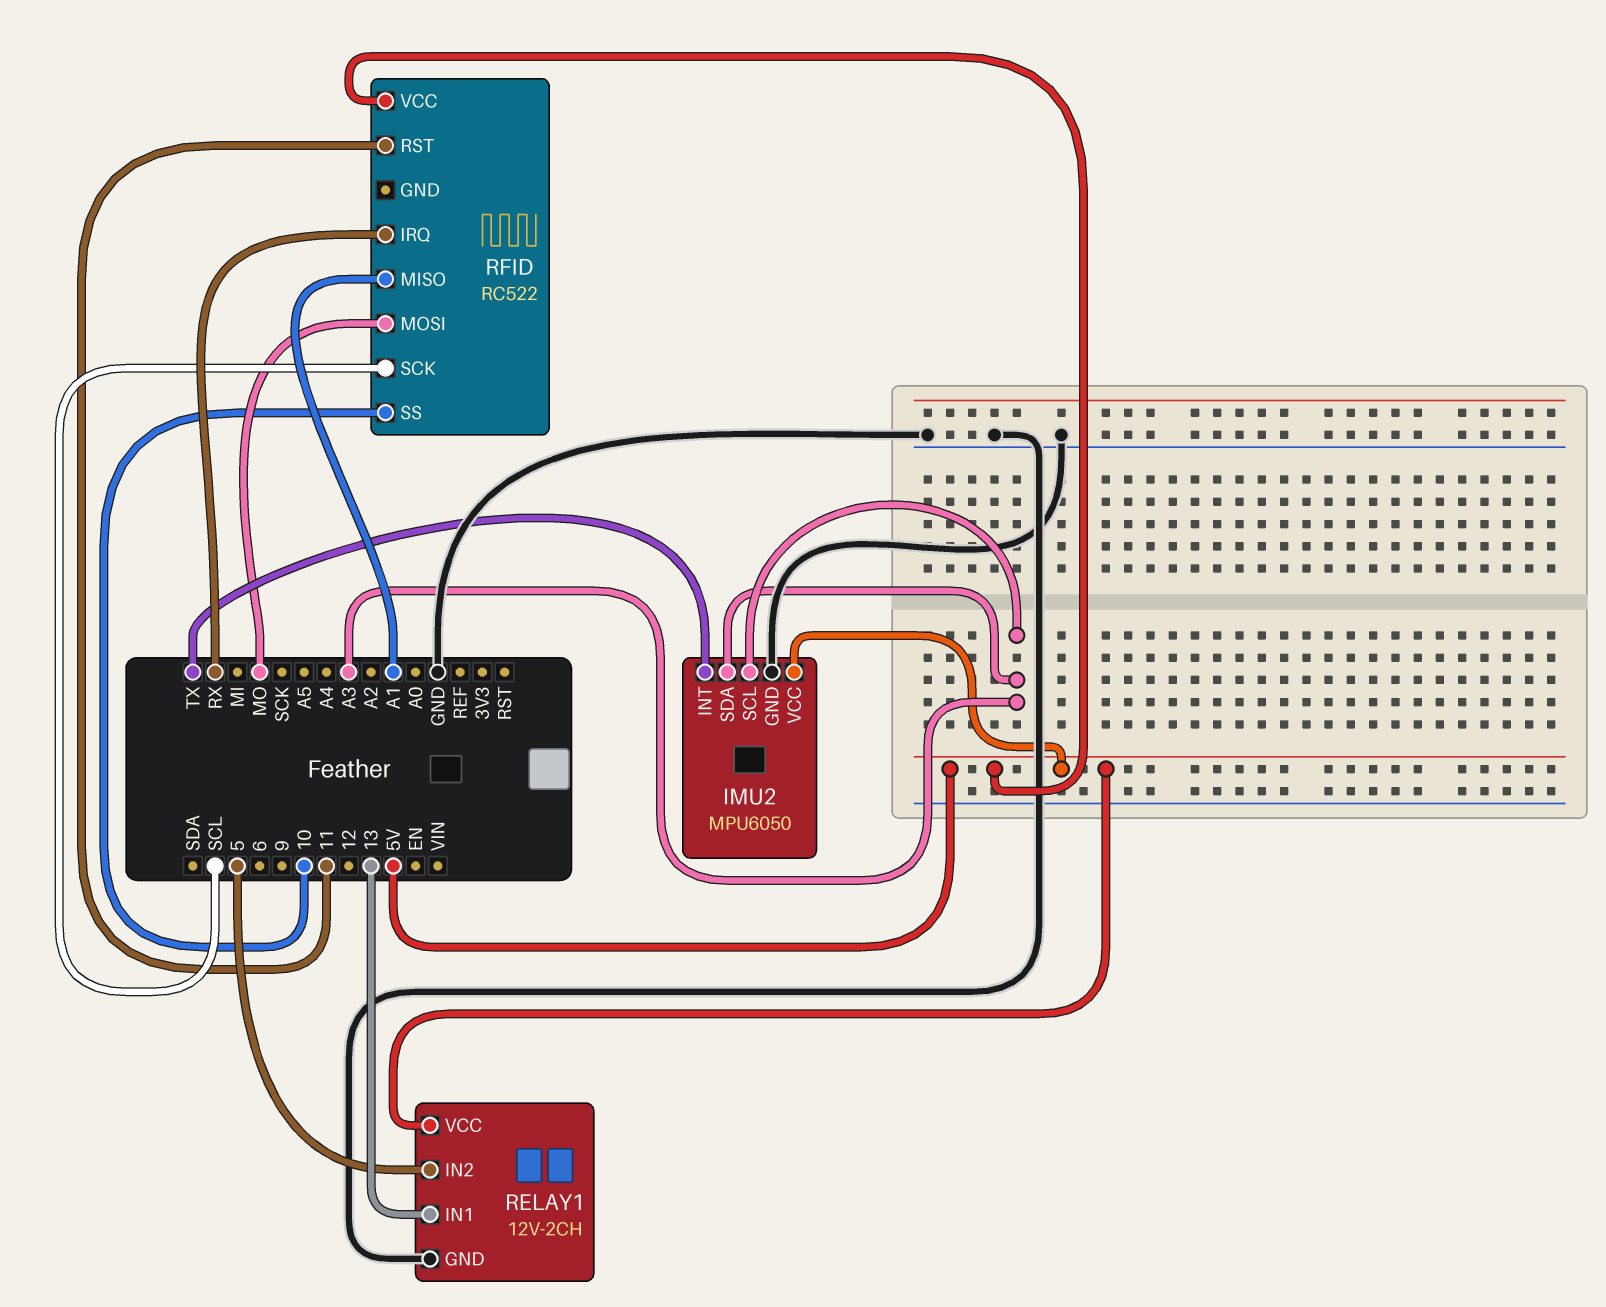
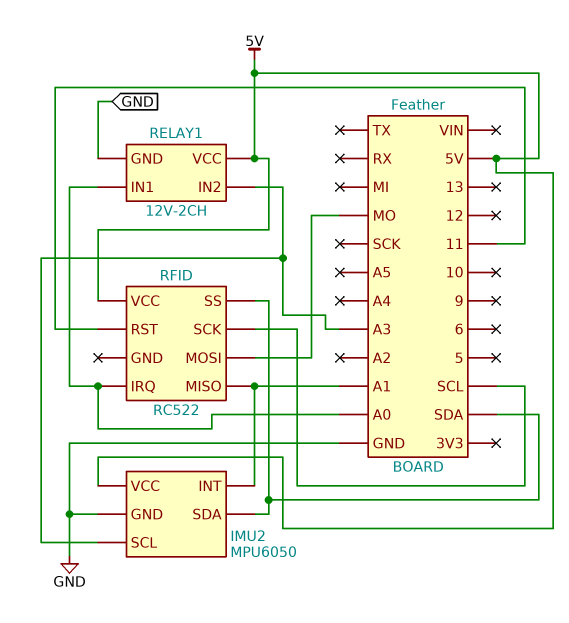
IMU2 pin INT: TX -> A1
IMU2 pin SDA: A3 -> SDA
RELAY1 pin IN1: 13 -> A0
RELAY1 pin IN2: 5 -> A3
RFID pin IRQ: RX -> A0
RFID pin SS: 10 -> SDA

